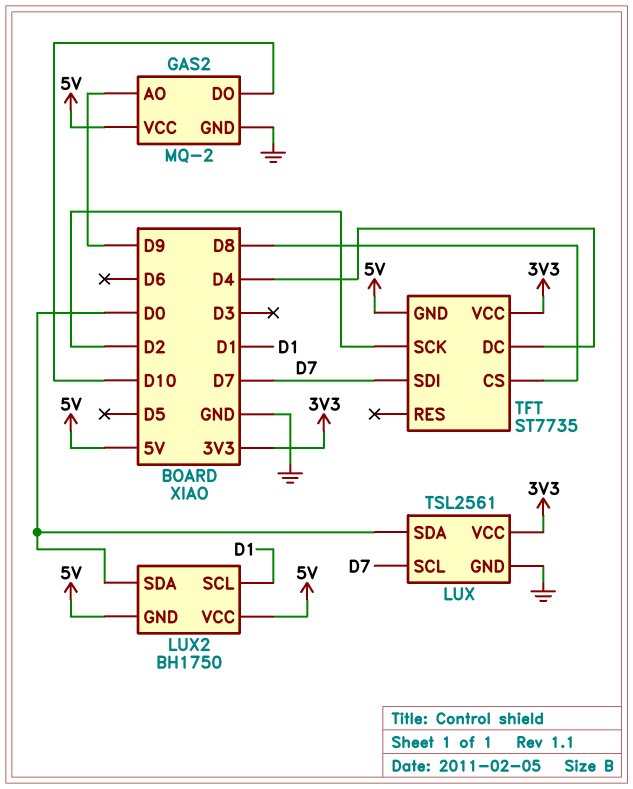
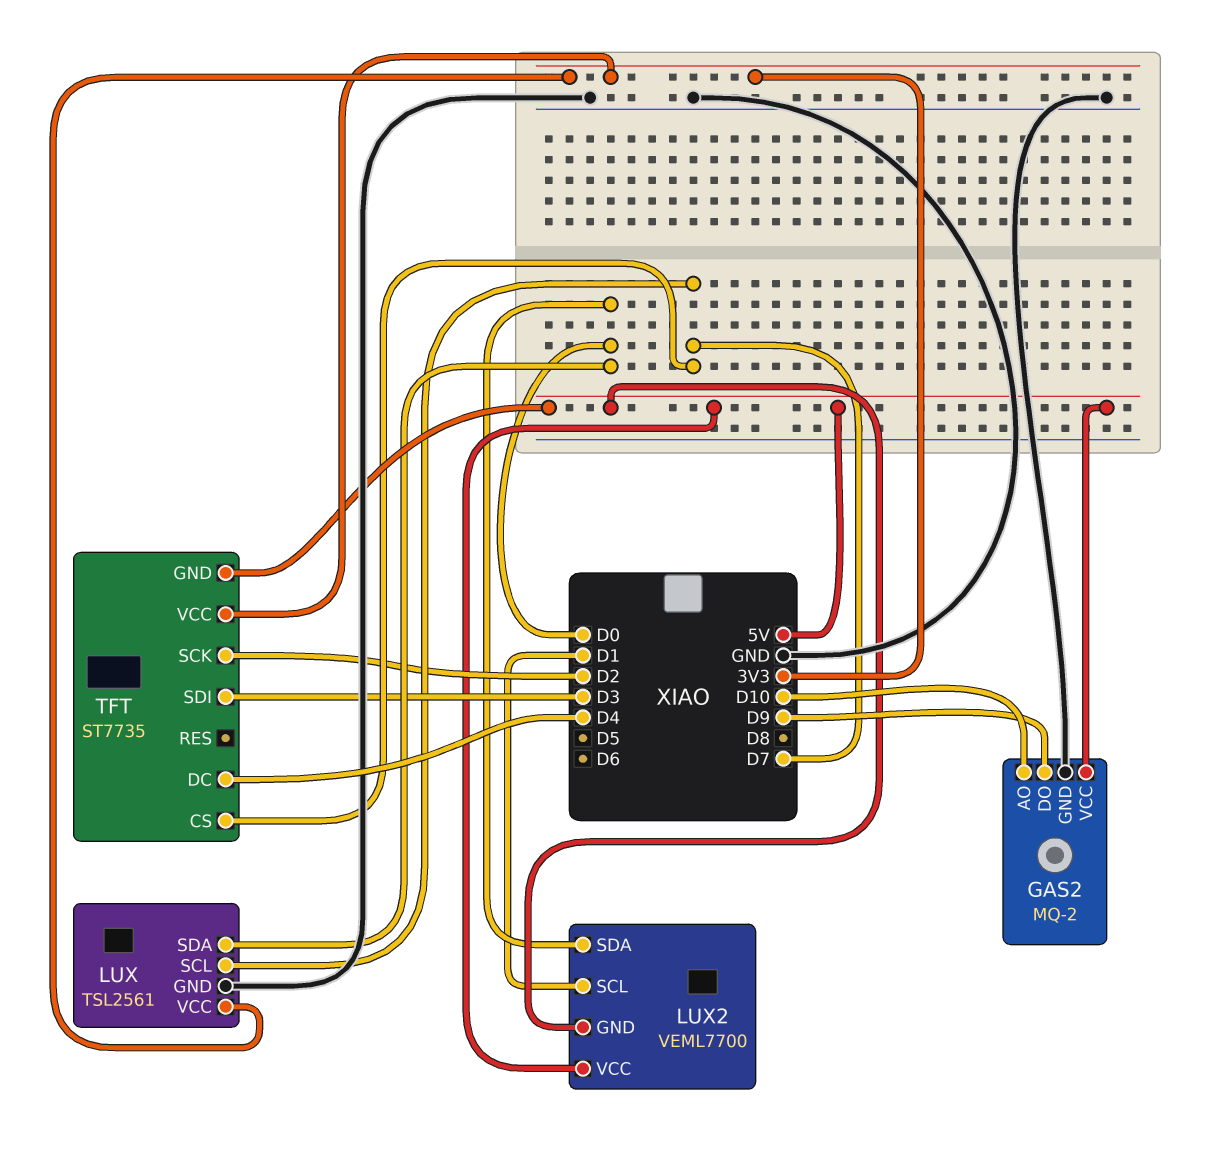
GAS2 pin AO: D9 -> D10
GAS2 pin DO: D10 -> D9
LUX2: BH1750 -> VEML7700
TFT pin CS: D8 -> D7
TFT pin SDI: D7 -> D3

